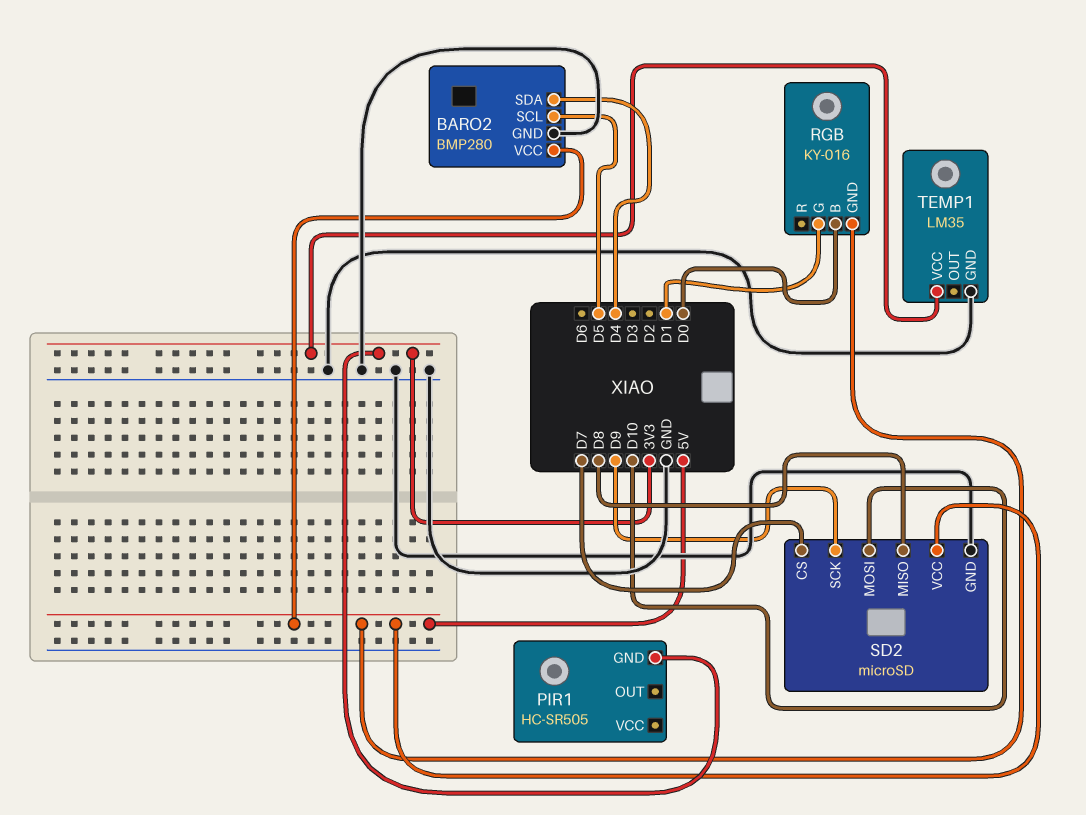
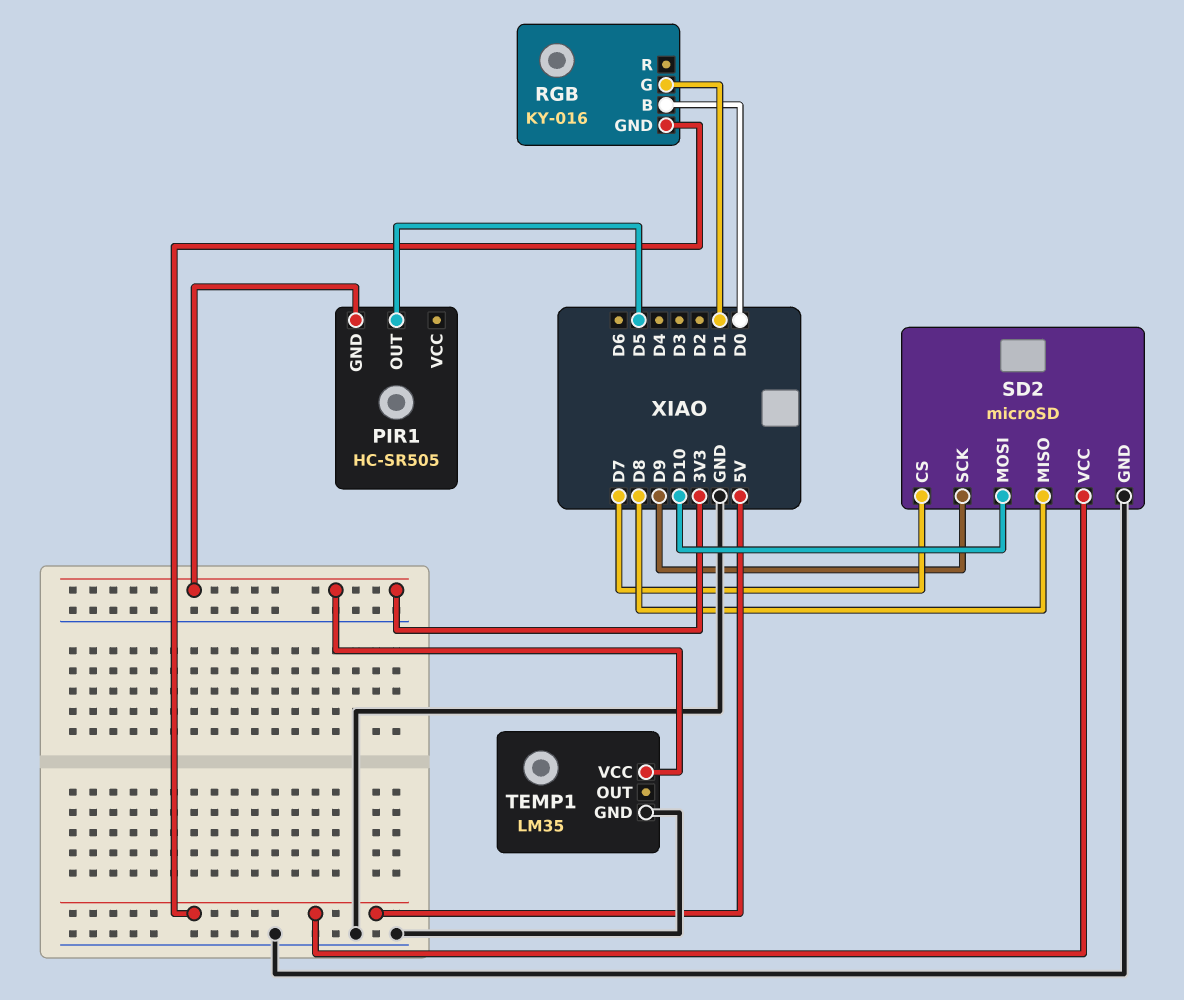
BARO2: BMP280 -> none
BARO2 pin GND: GND -> none
BARO2 pin SCL: D5 -> none
BARO2 pin SDA: D4 -> none
BARO2 pin VCC: 5V -> none
PIR1 pin OUT: none -> D5

